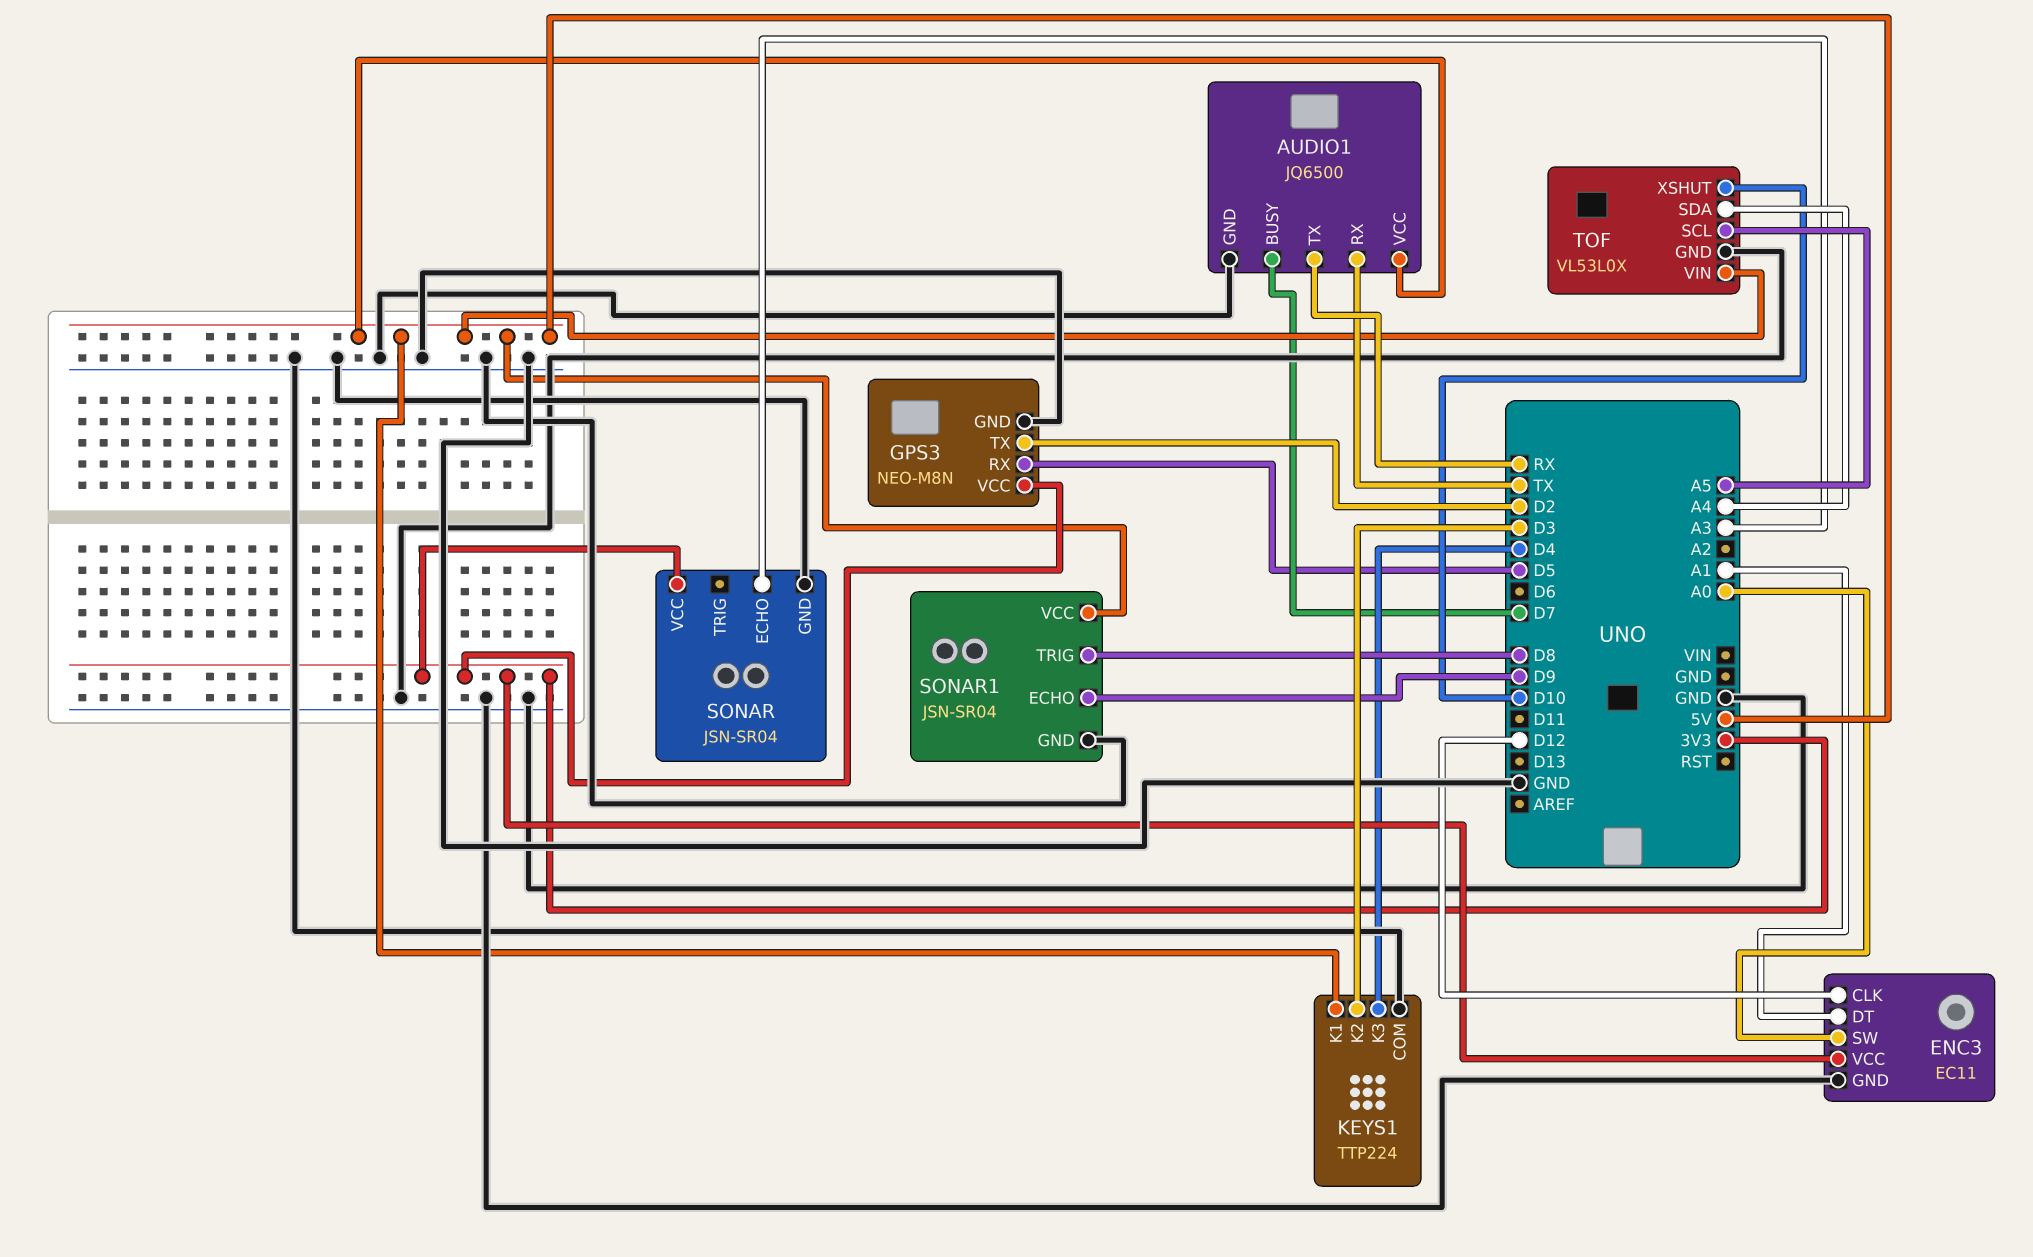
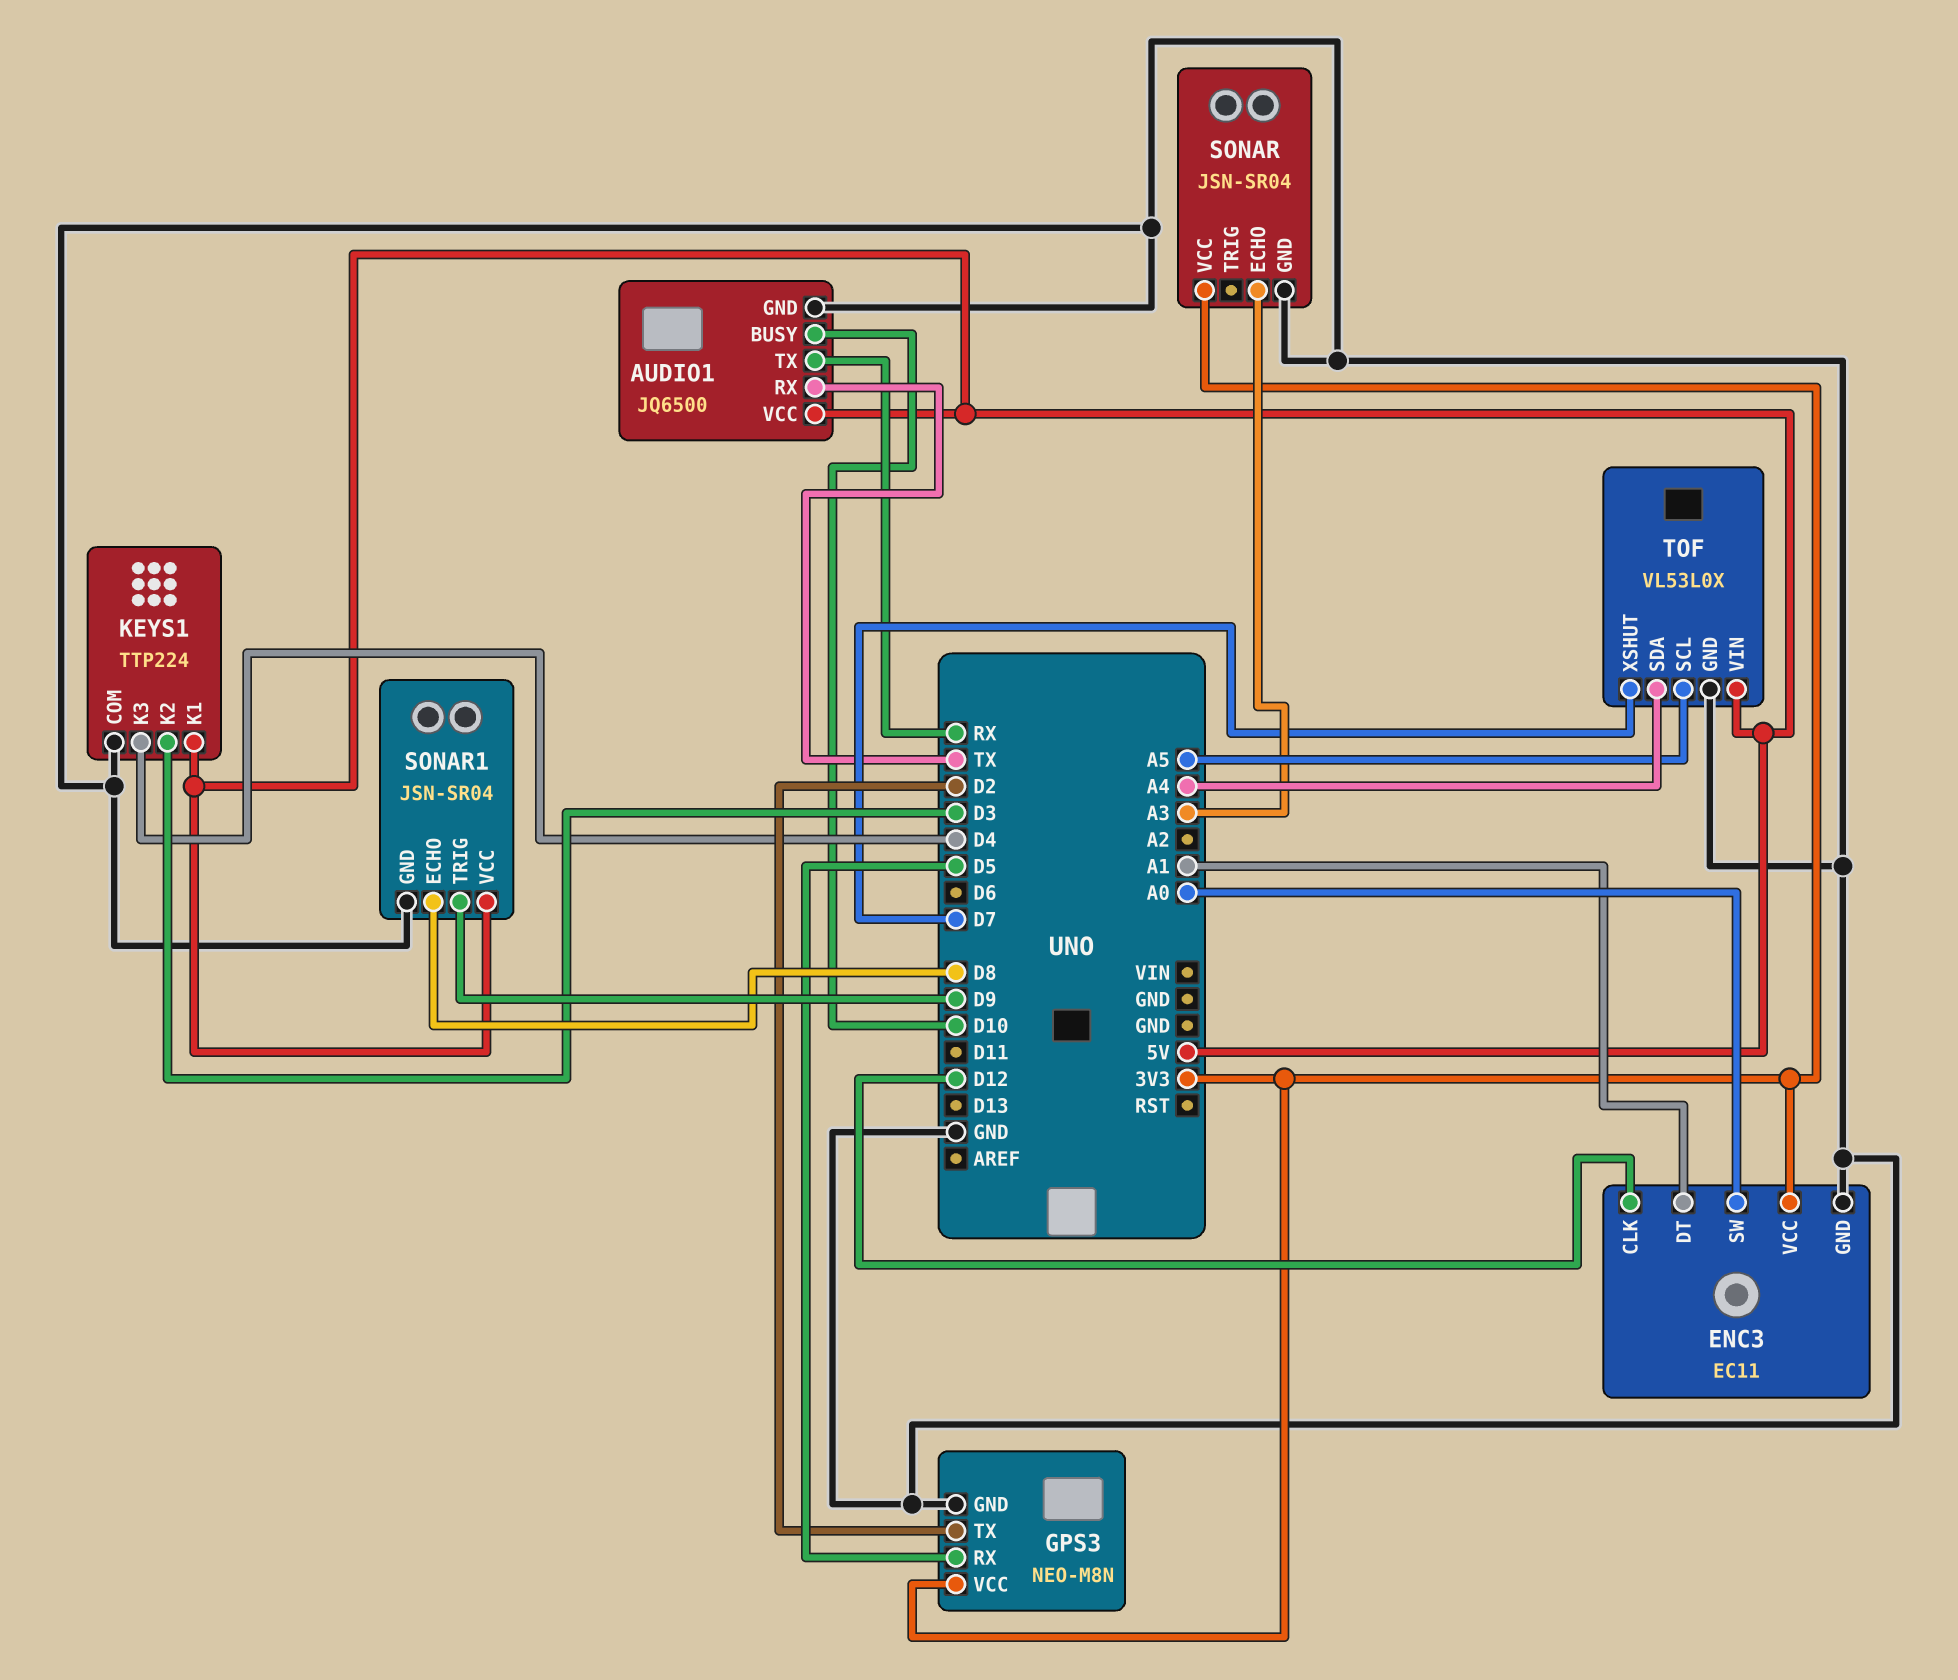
AUDIO1 pin BUSY: D7 -> D10
SONAR1 pin ECHO: D9 -> D8
SONAR1 pin TRIG: D8 -> D9
TOF pin XSHUT: D10 -> D7

